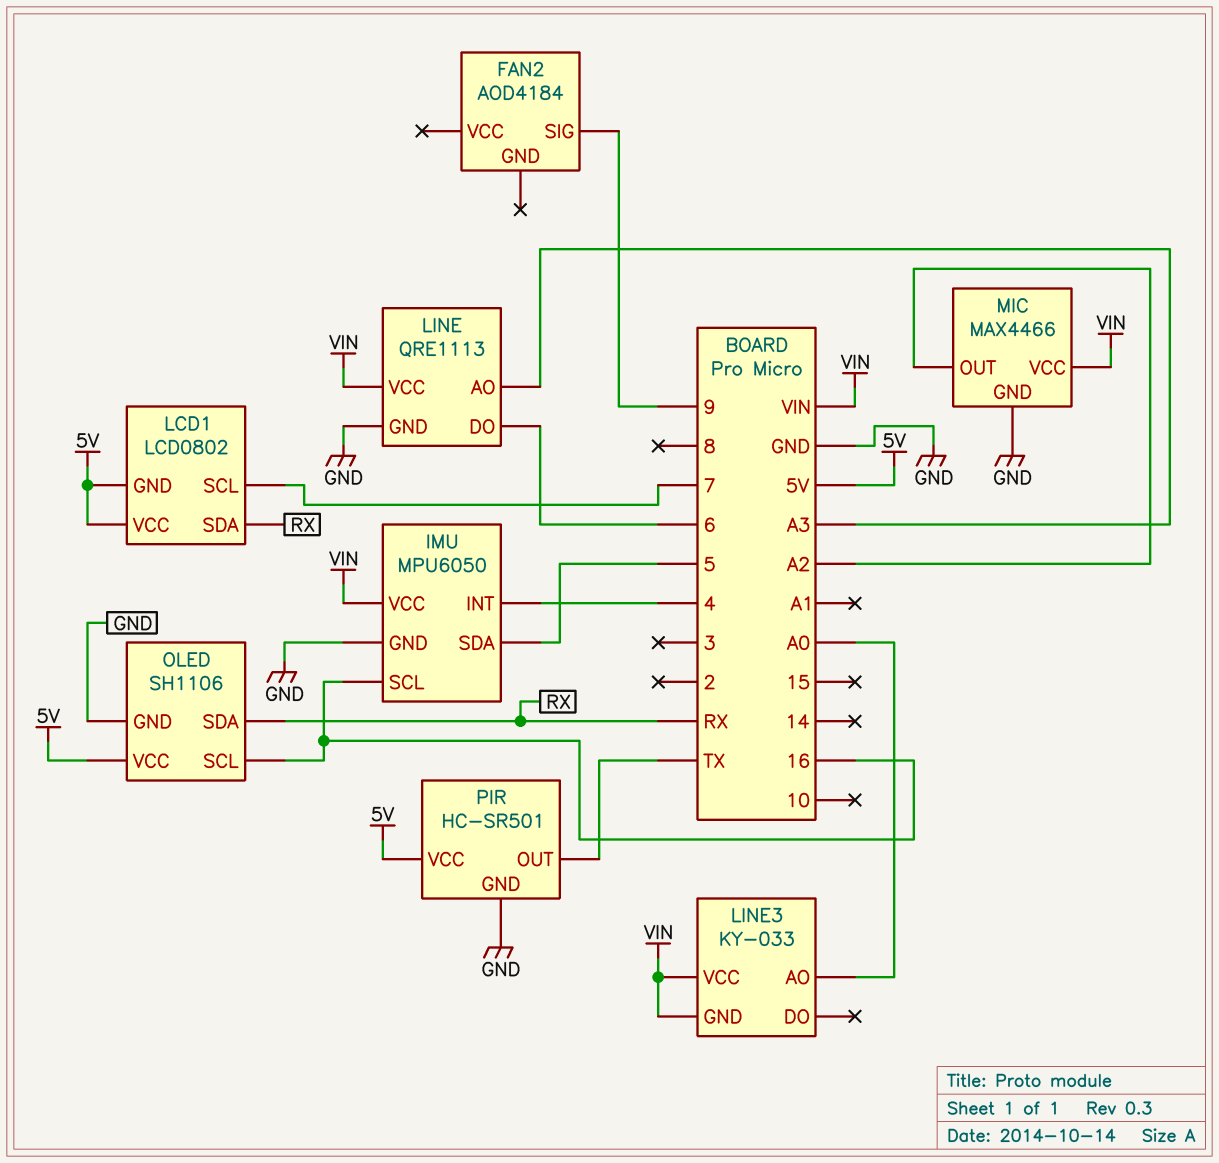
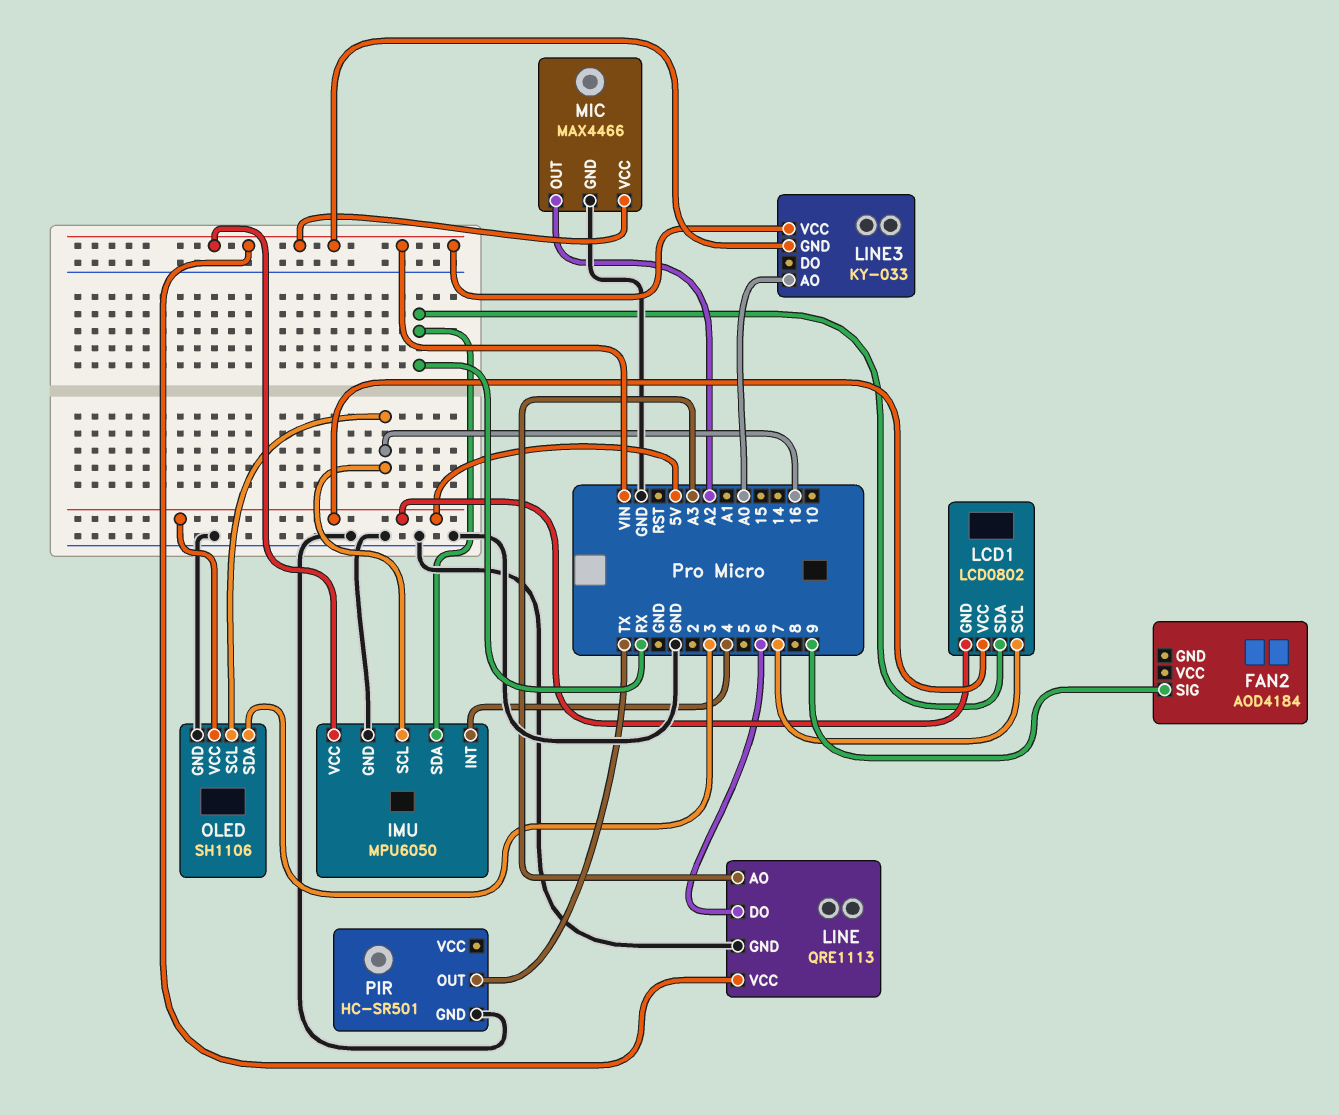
IMU pin SDA: 5 -> RX
OLED pin SDA: RX -> 3
PIR pin VCC: 5V -> none

